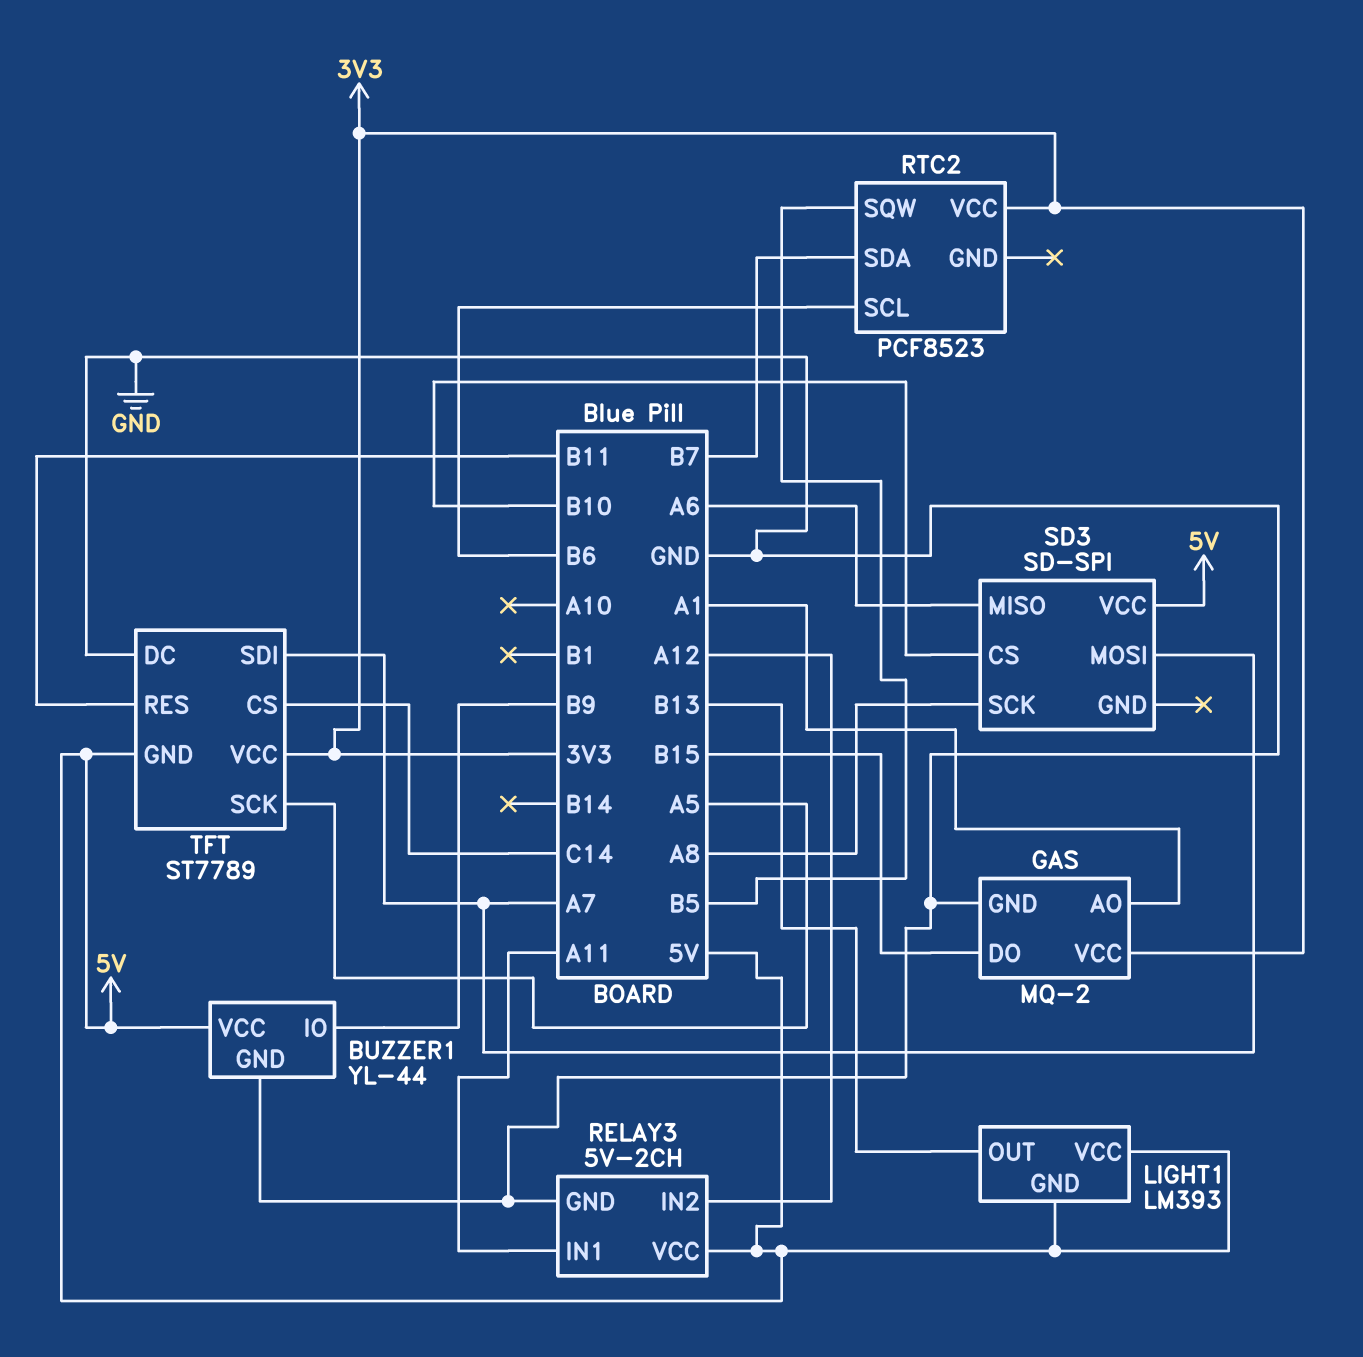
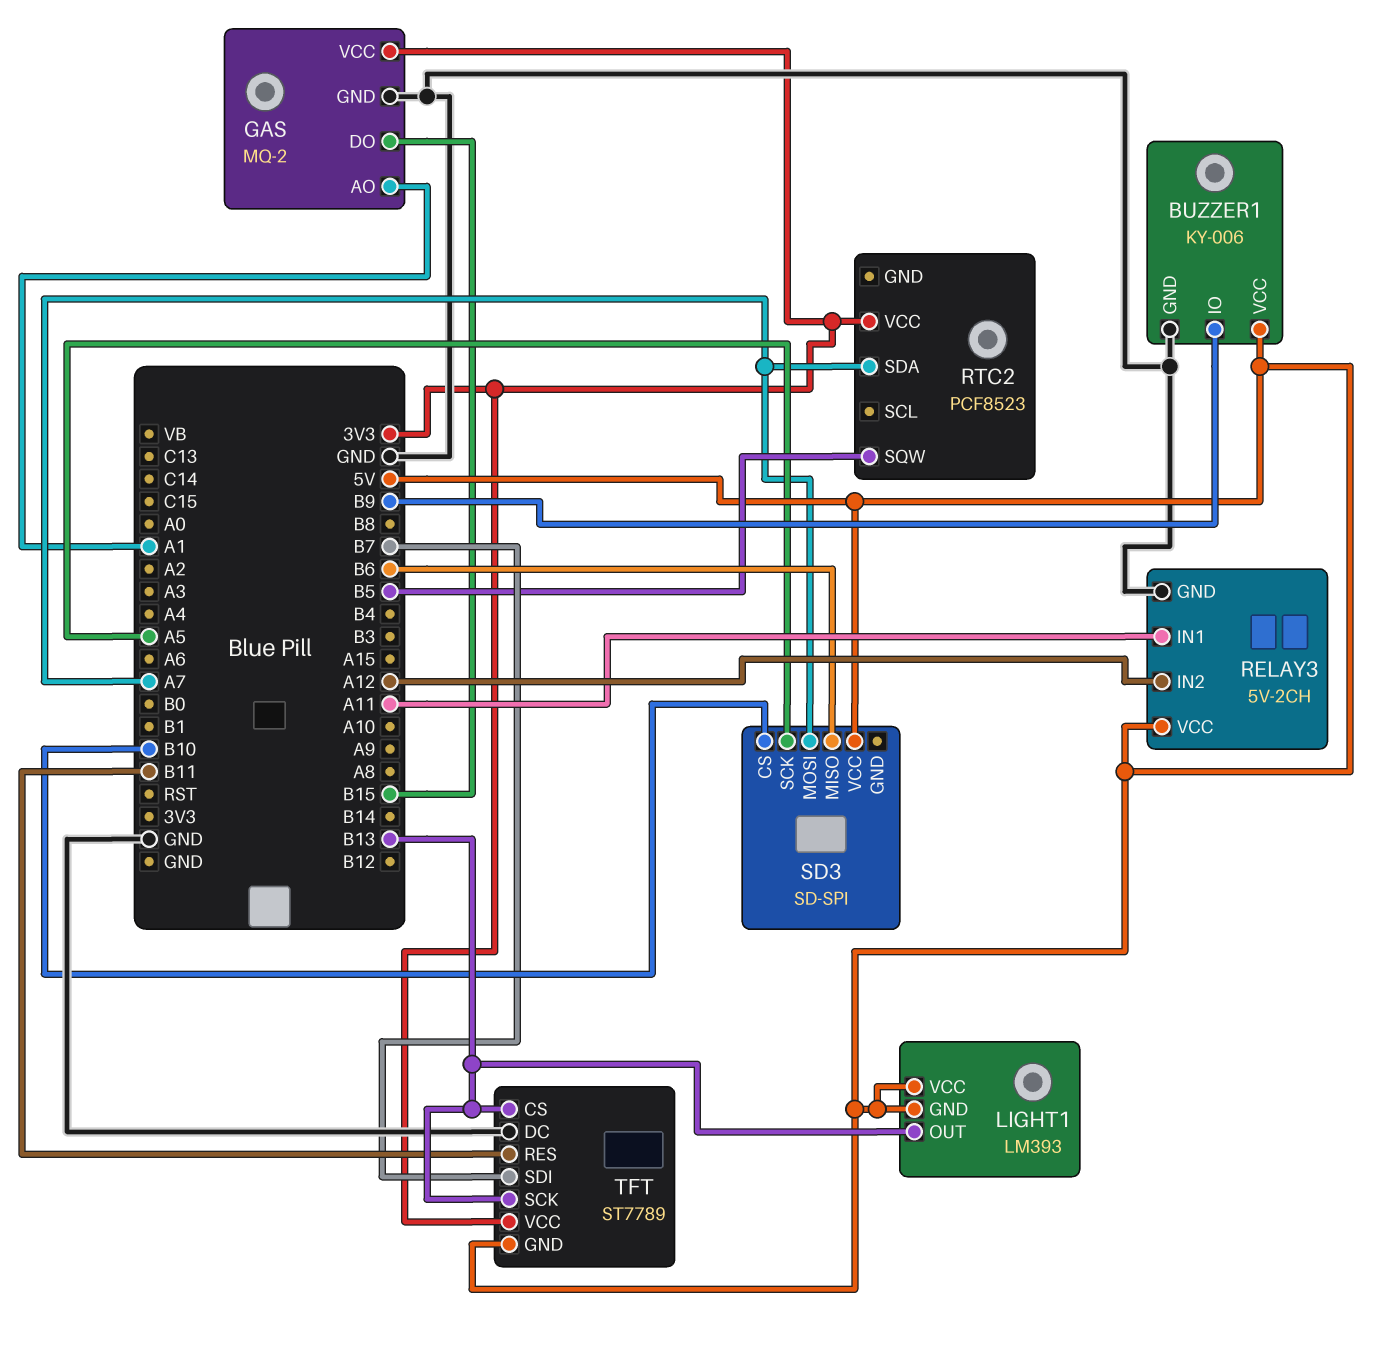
BUZZER1: YL-44 -> KY-006
RTC2 pin SCL: B6 -> none
RTC2 pin SDA: B7 -> A7
SD3 pin MISO: A6 -> B6
SD3 pin SCK: A8 -> A5
TFT pin CS: C14 -> B13
TFT pin SCK: A5 -> B13
TFT pin SDI: A7 -> B7

